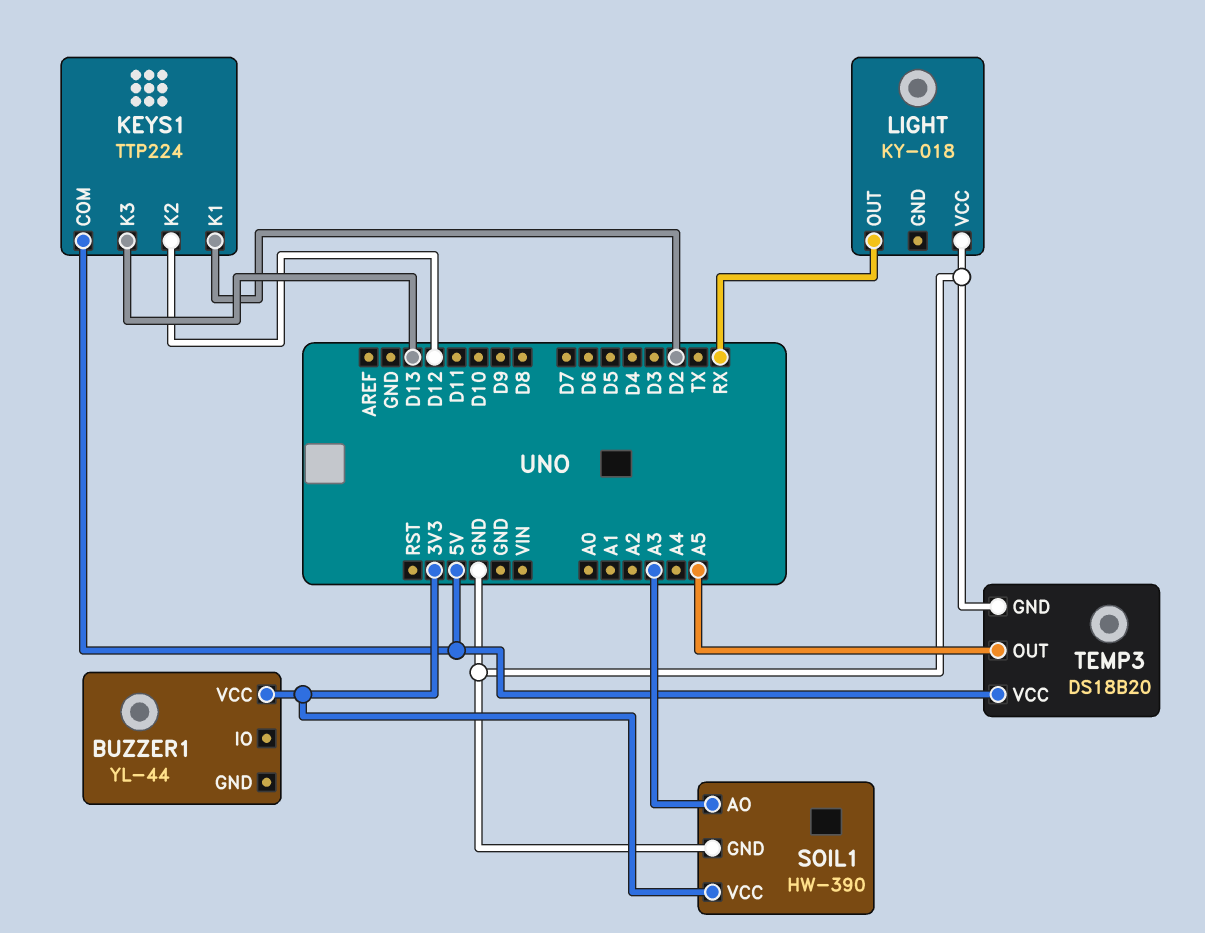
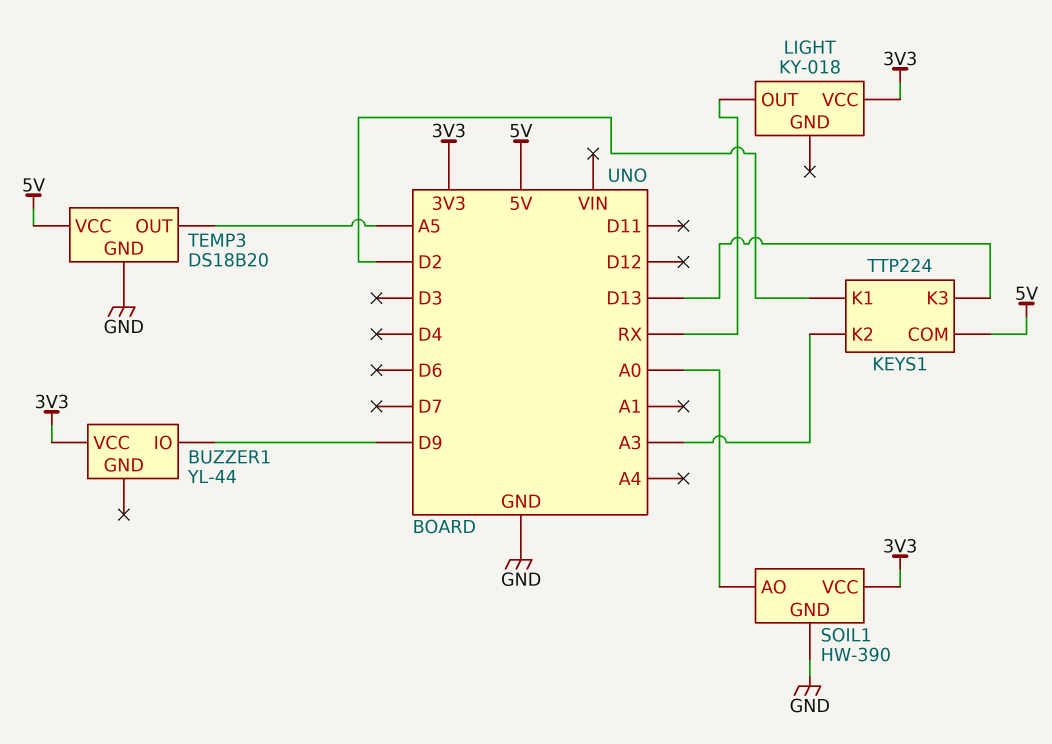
BUZZER1 pin IO: none -> D9
KEYS1 pin K2: D12 -> A3
LIGHT pin VCC: GND -> 3V3
SOIL1 pin AO: A3 -> A0

